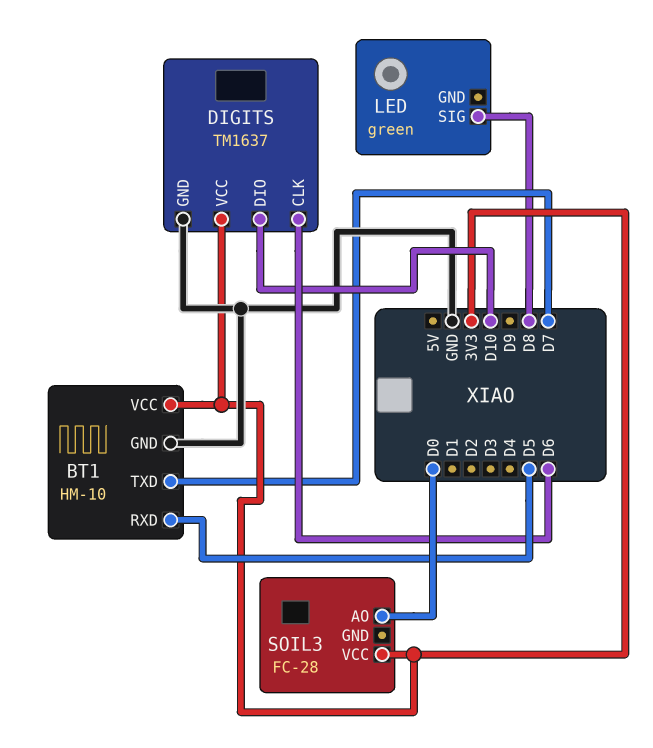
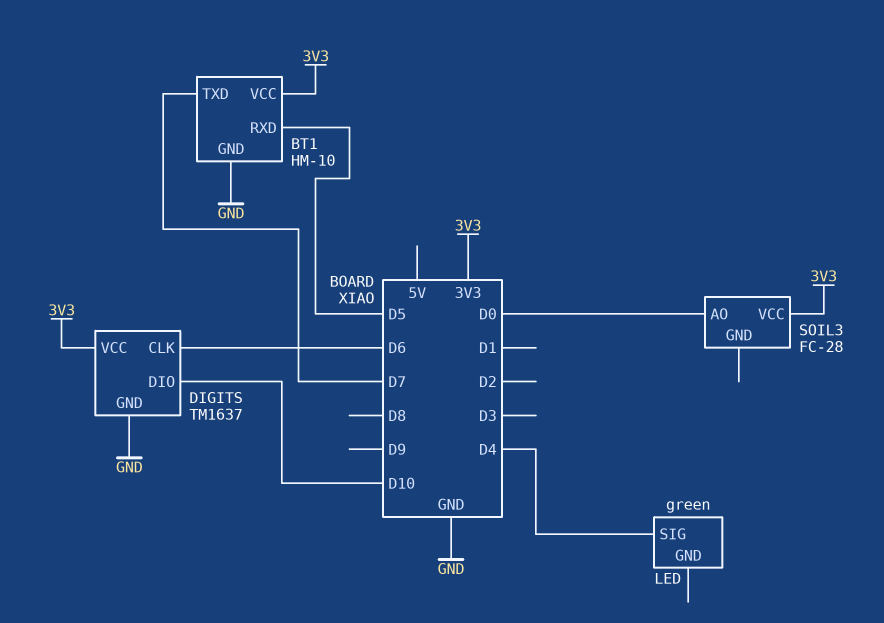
LED pin SIG: D8 -> D4

